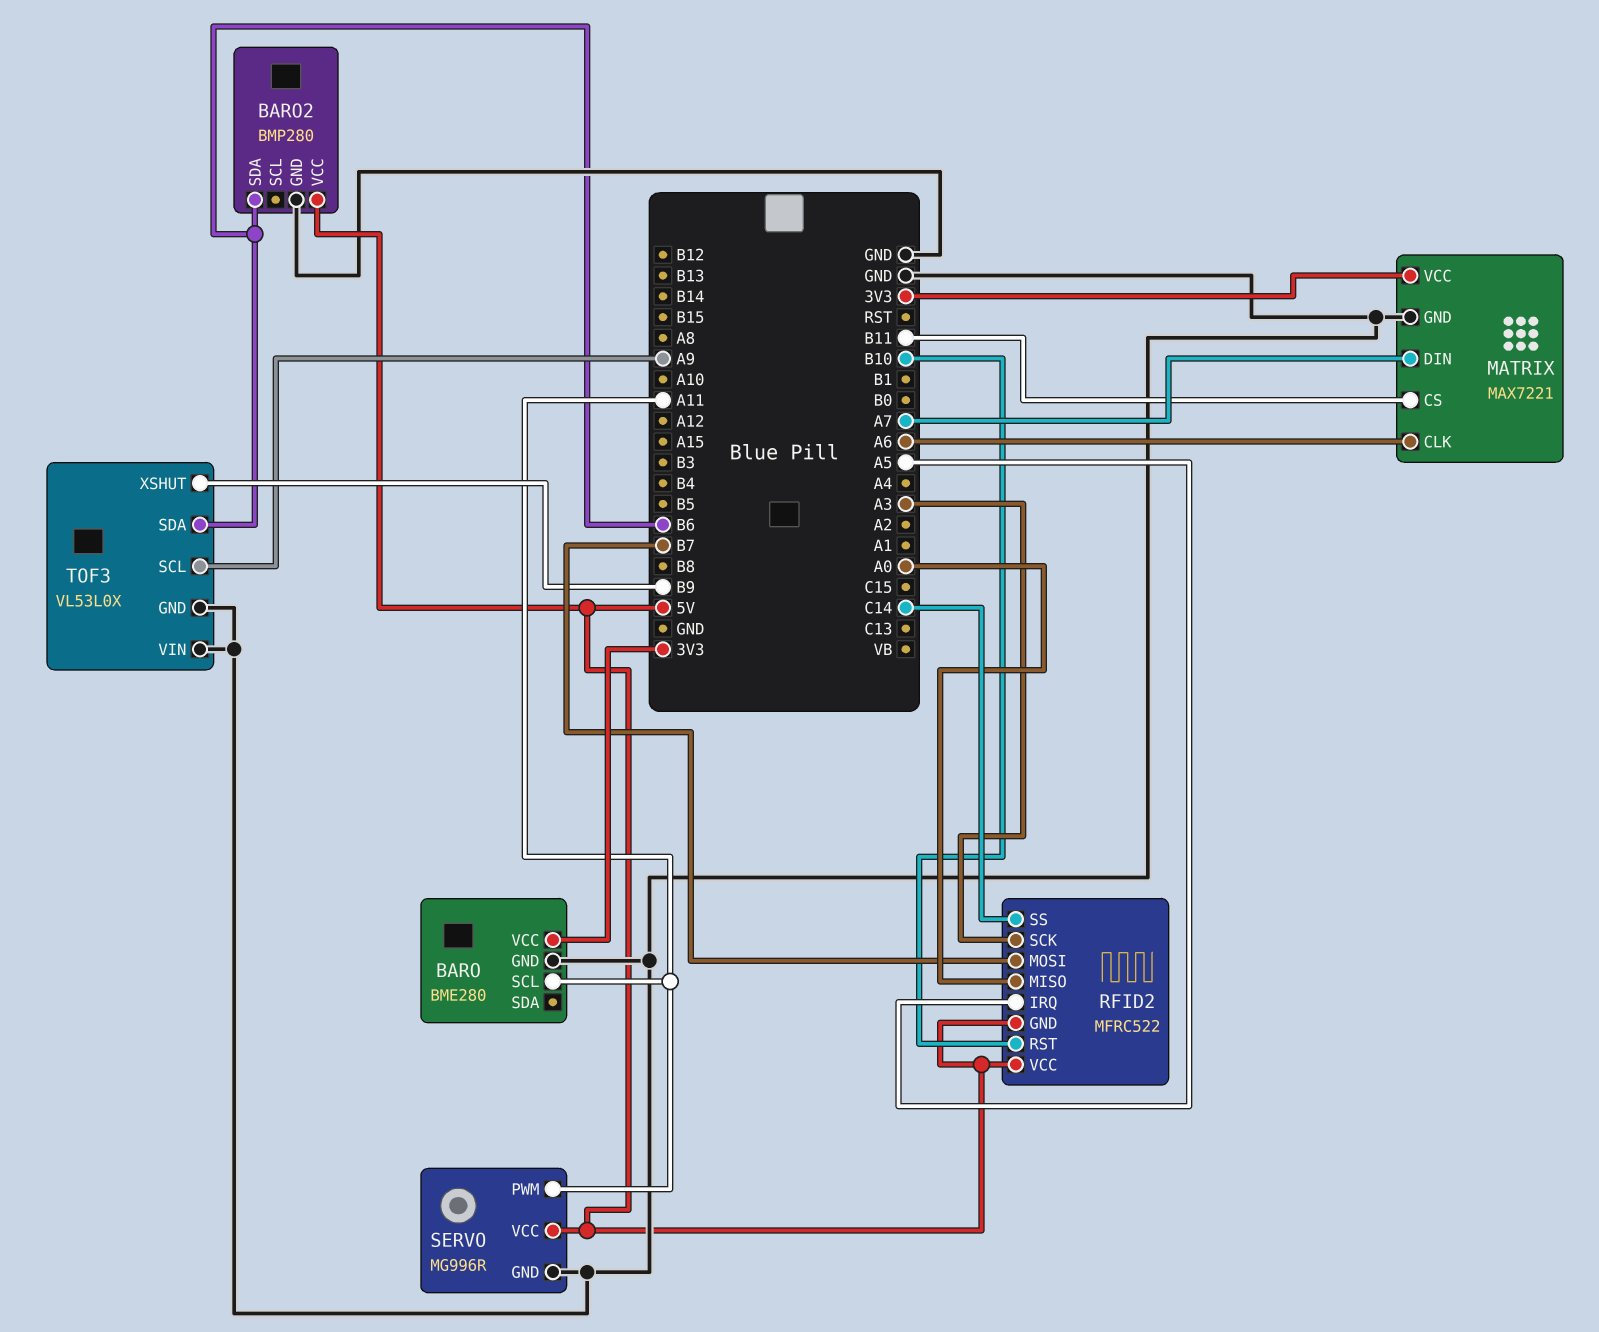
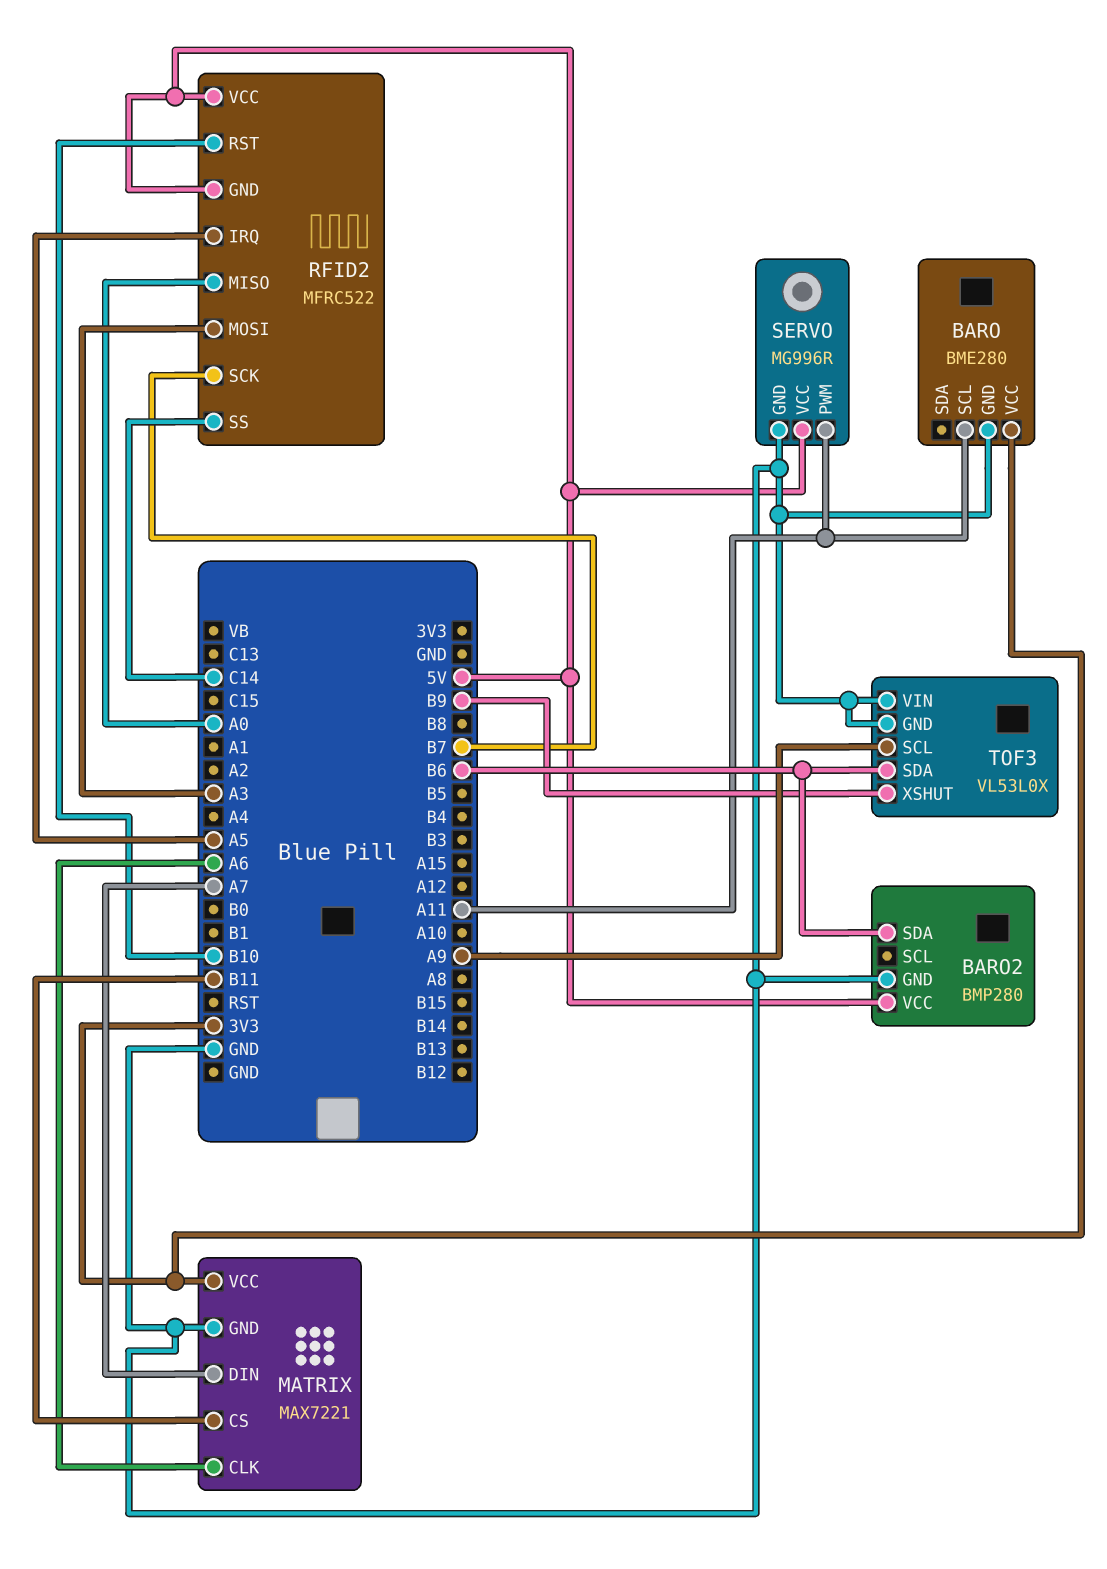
RFID2 pin MOSI: B7 -> A3
RFID2 pin SCK: A3 -> B7

